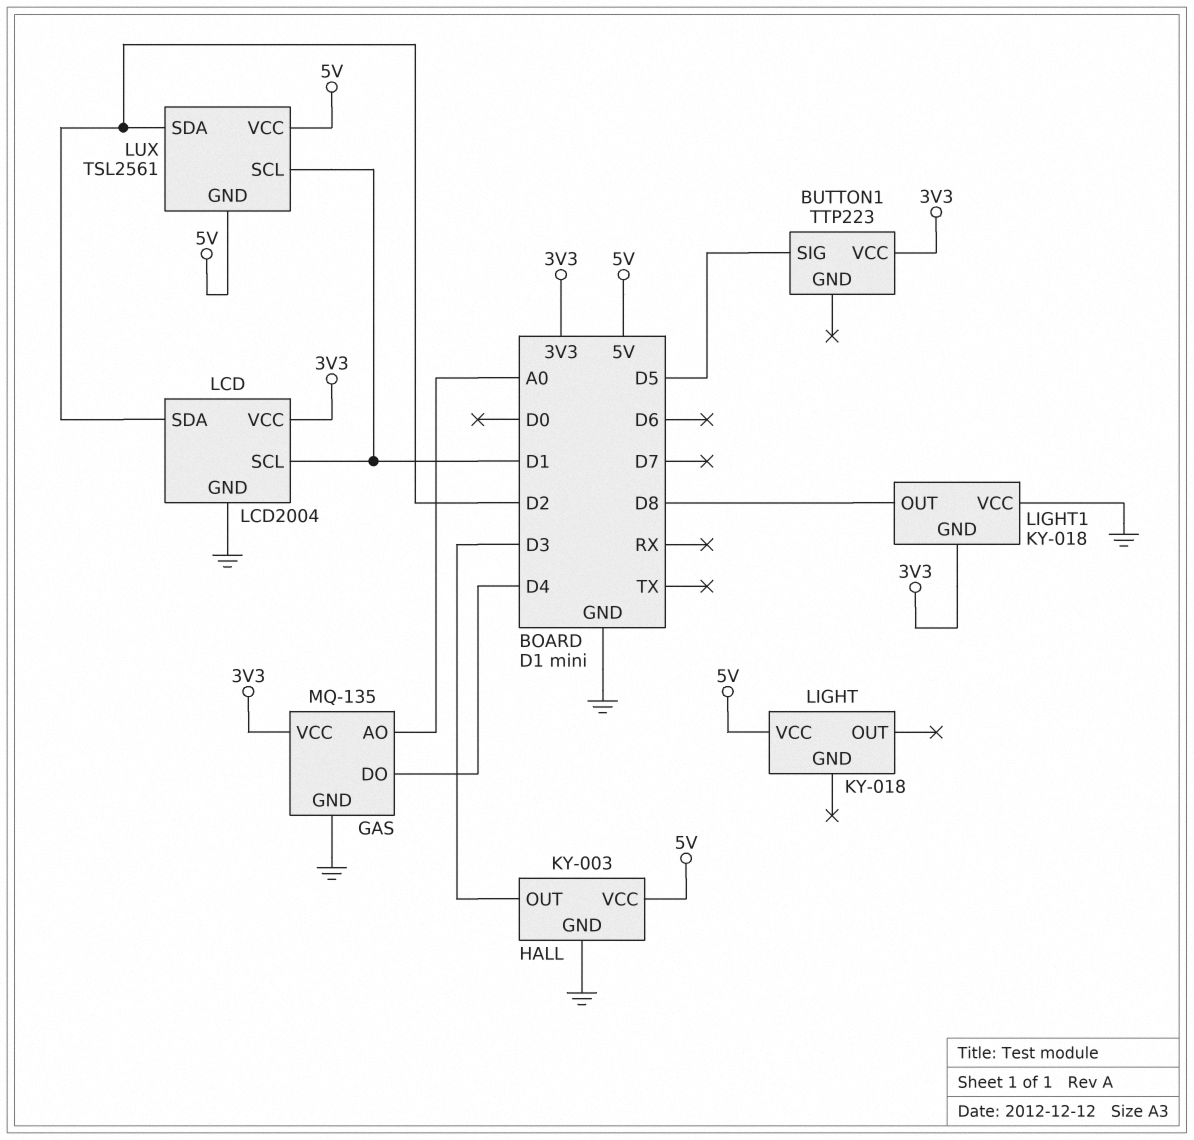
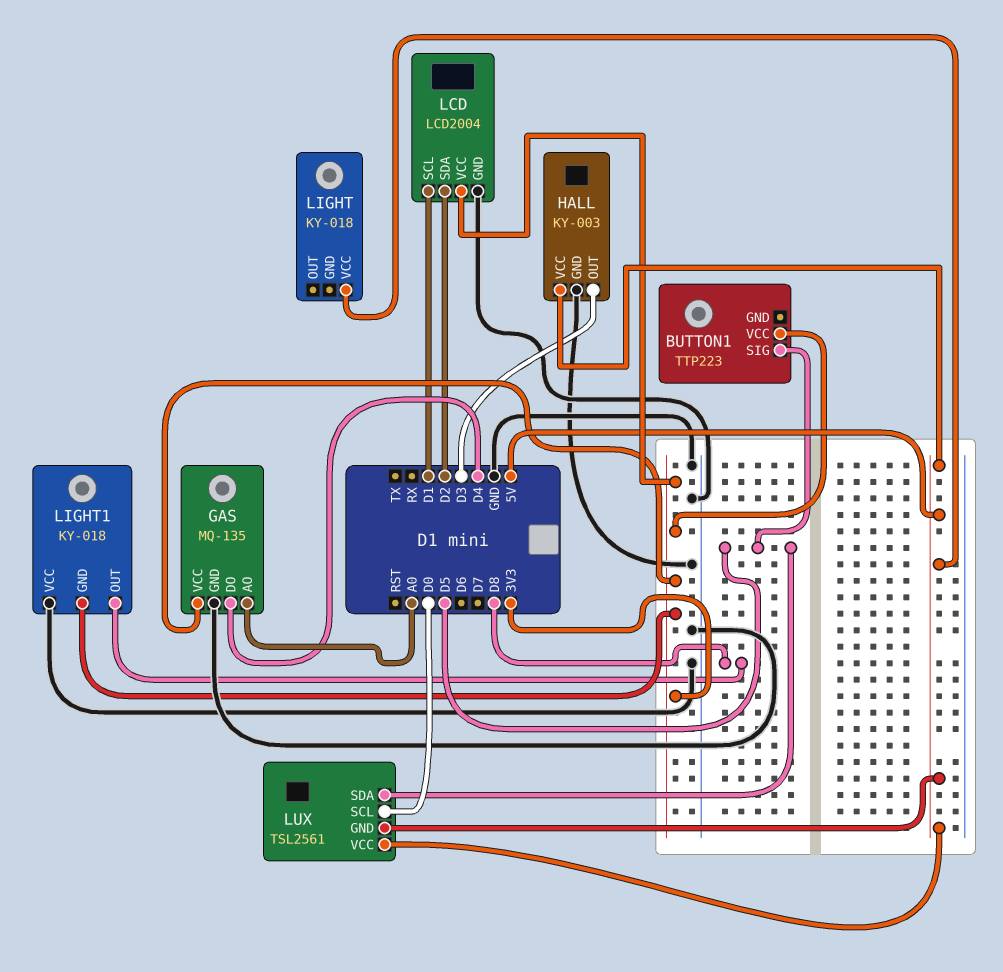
LUX pin SCL: D1 -> D0
LUX pin SDA: D2 -> D5

